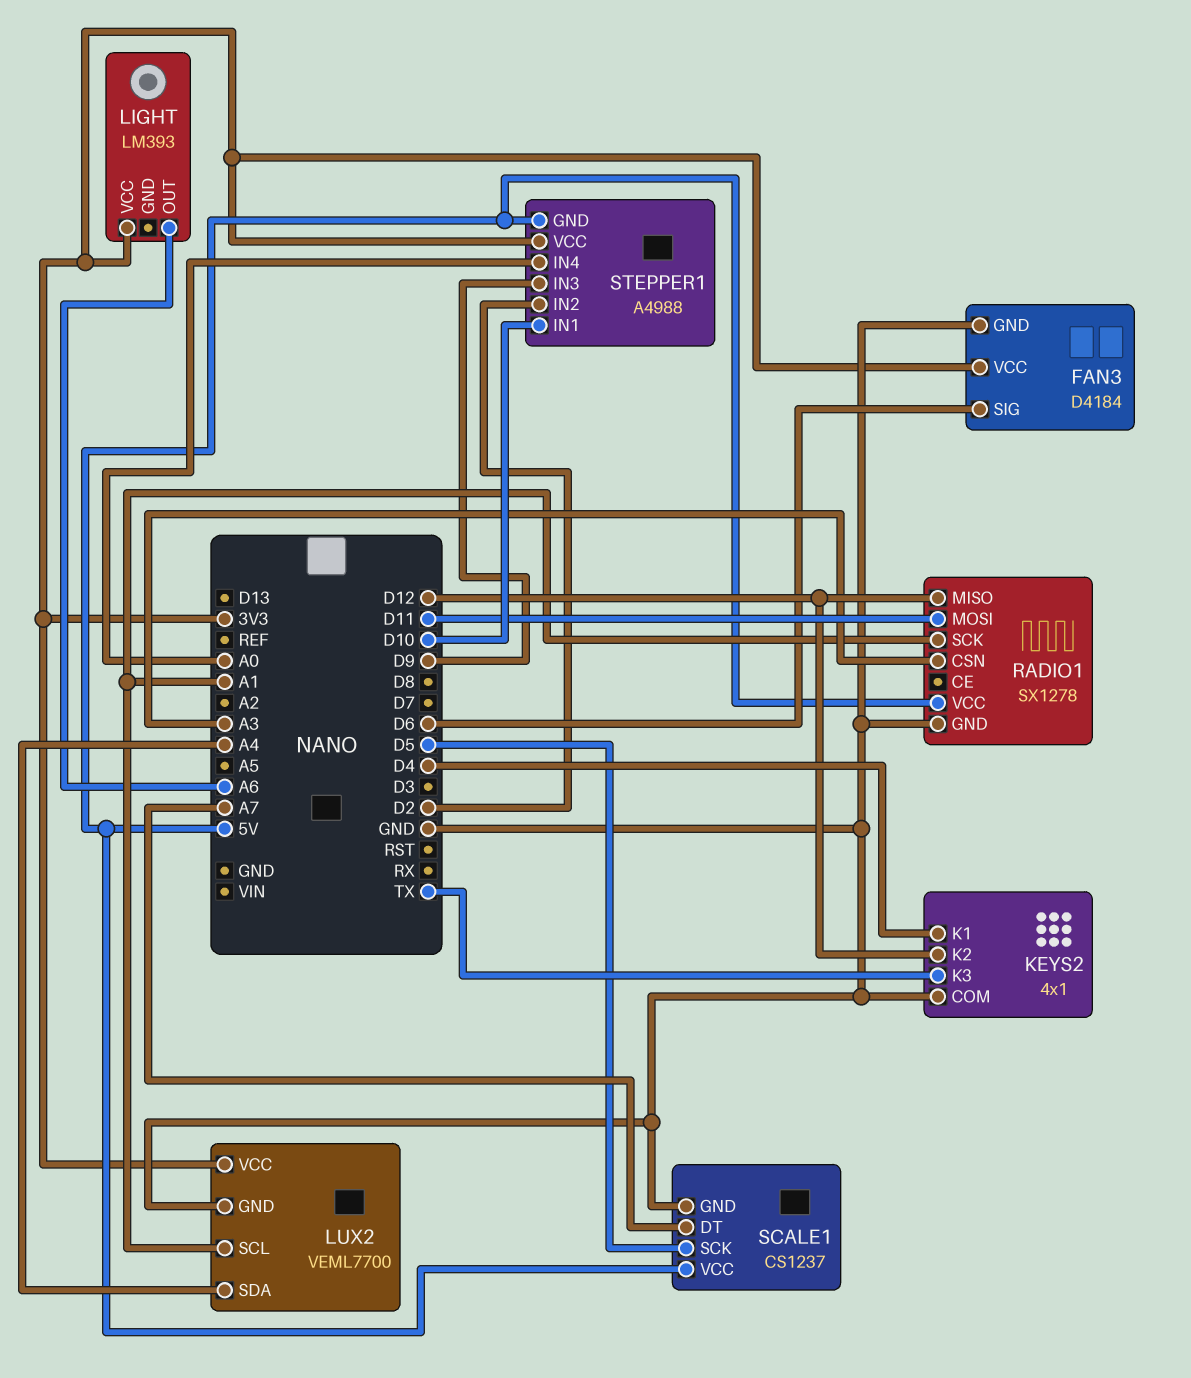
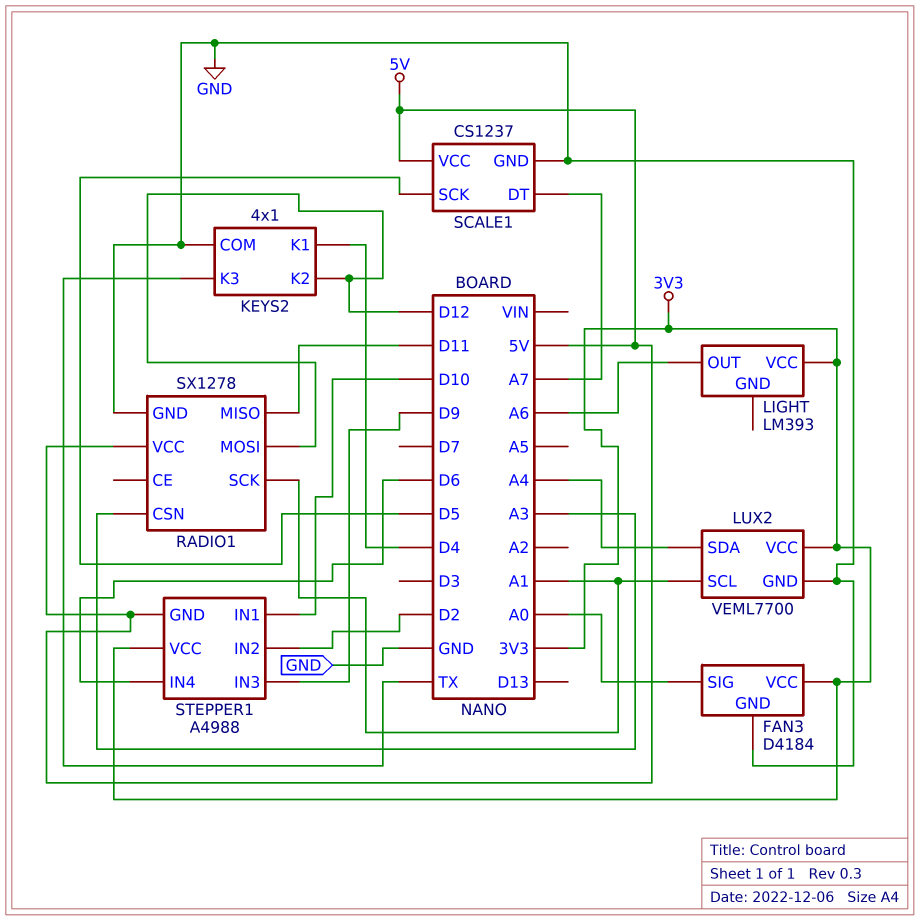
FAN3 pin SIG: D6 -> A0
RADIO1 pin MISO: D12 -> D11
RADIO1 pin MOSI: D11 -> D12
STEPPER1 pin IN4: A0 -> D6

